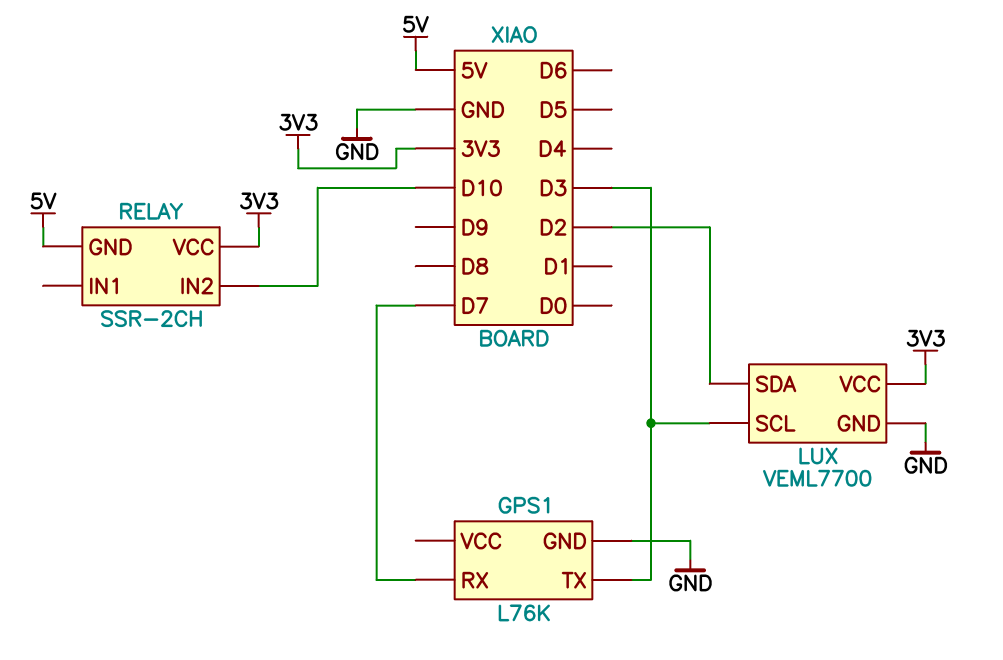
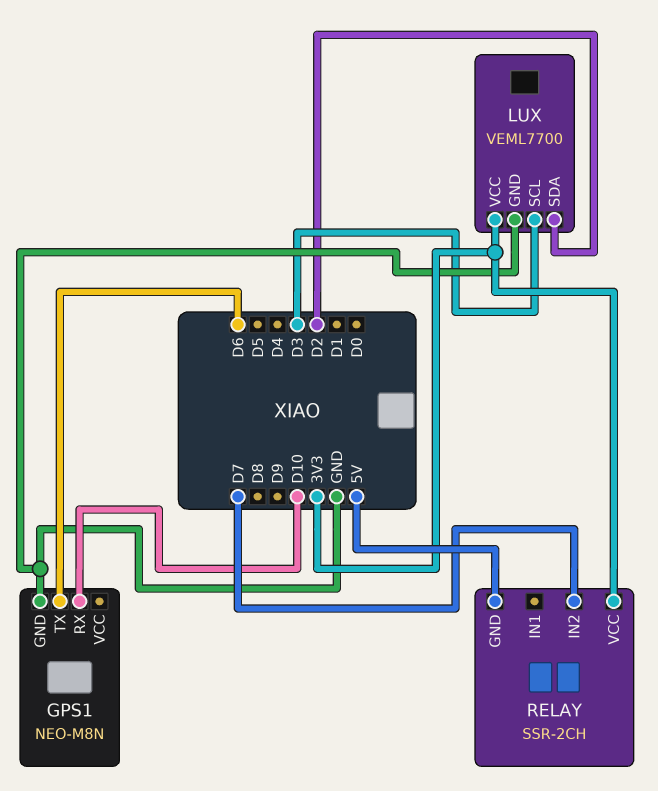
GPS1: L76K -> NEO-M8N
GPS1 pin RX: D7 -> D10
GPS1 pin TX: D3 -> D6
RELAY pin IN2: D10 -> D7

